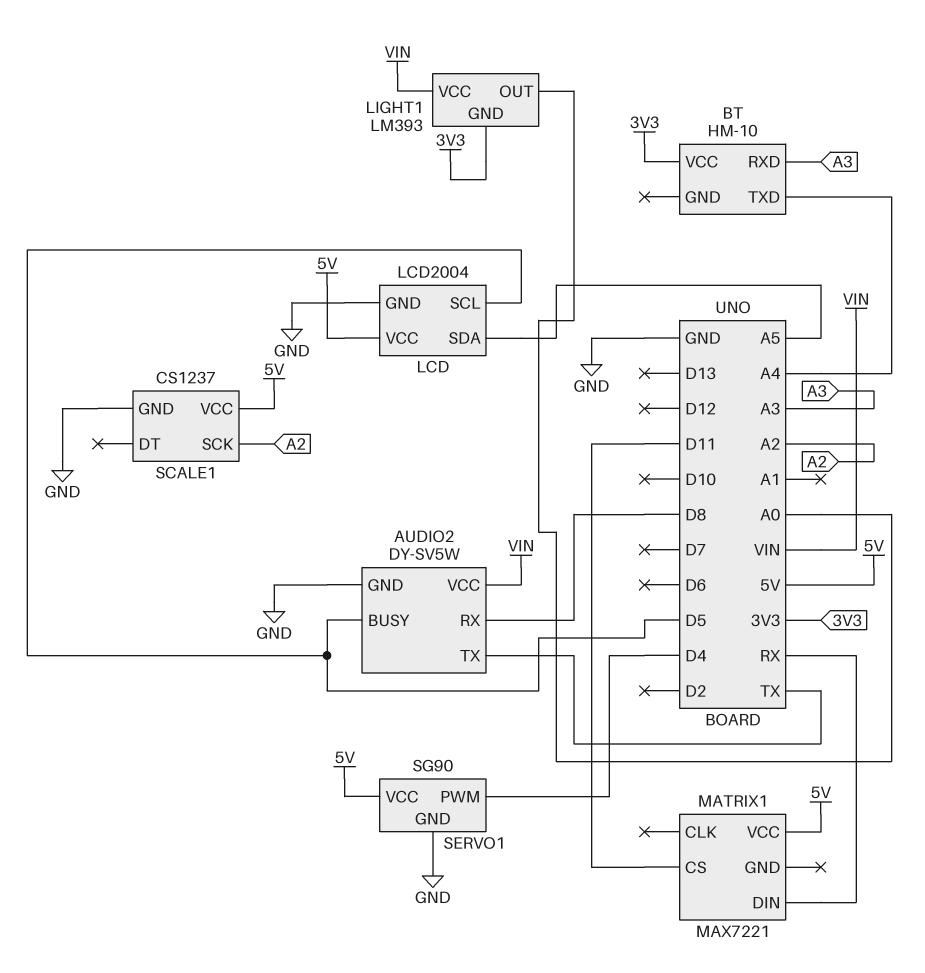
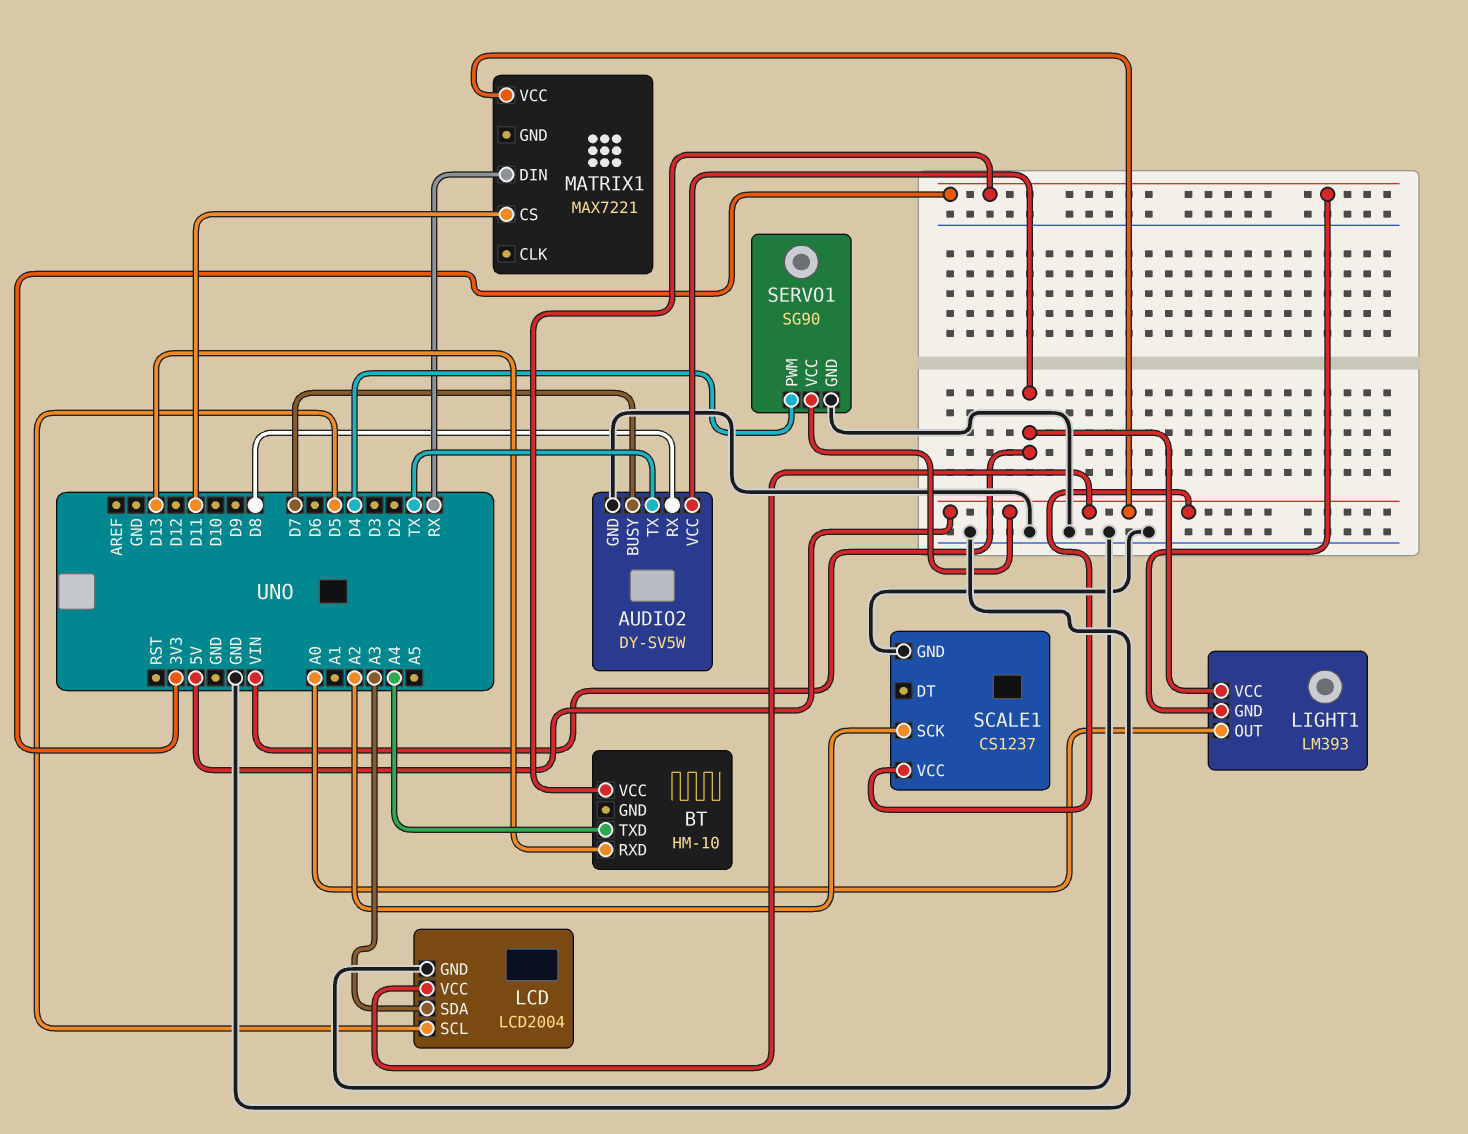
AUDIO2 pin BUSY: D5 -> D7
BT pin RXD: A3 -> D13
LCD pin SDA: A5 -> A3

